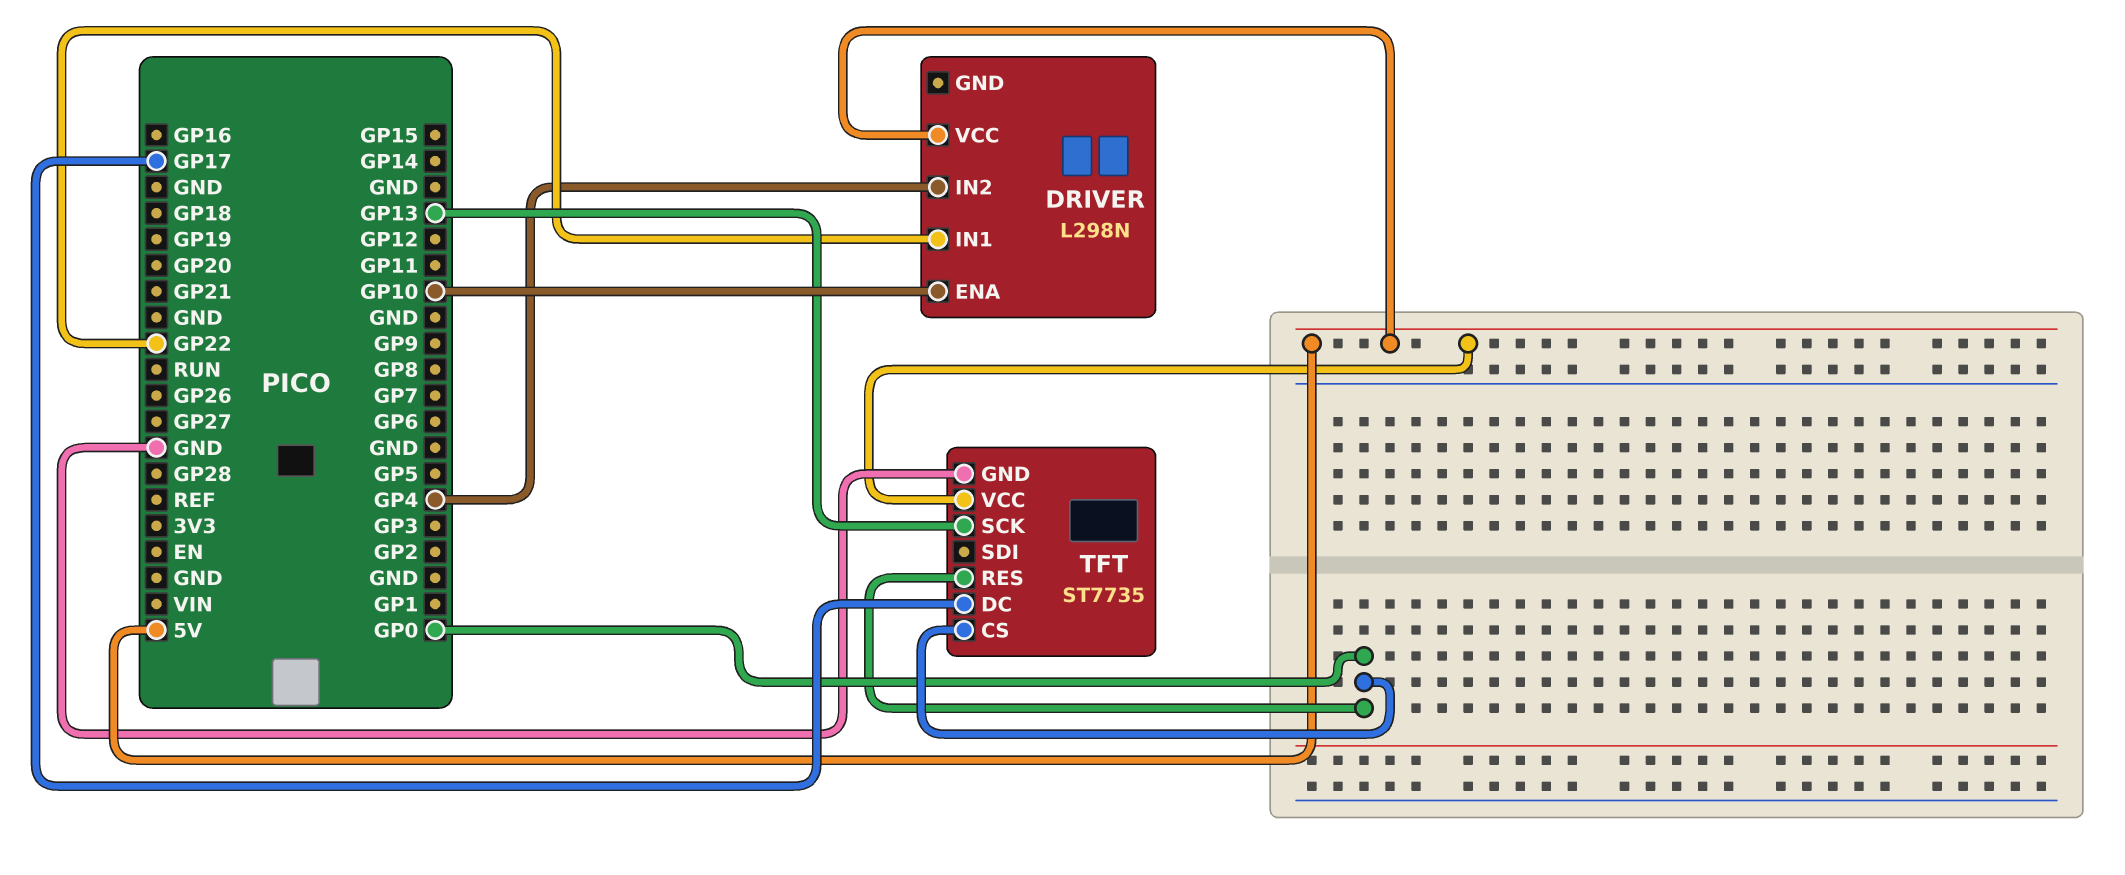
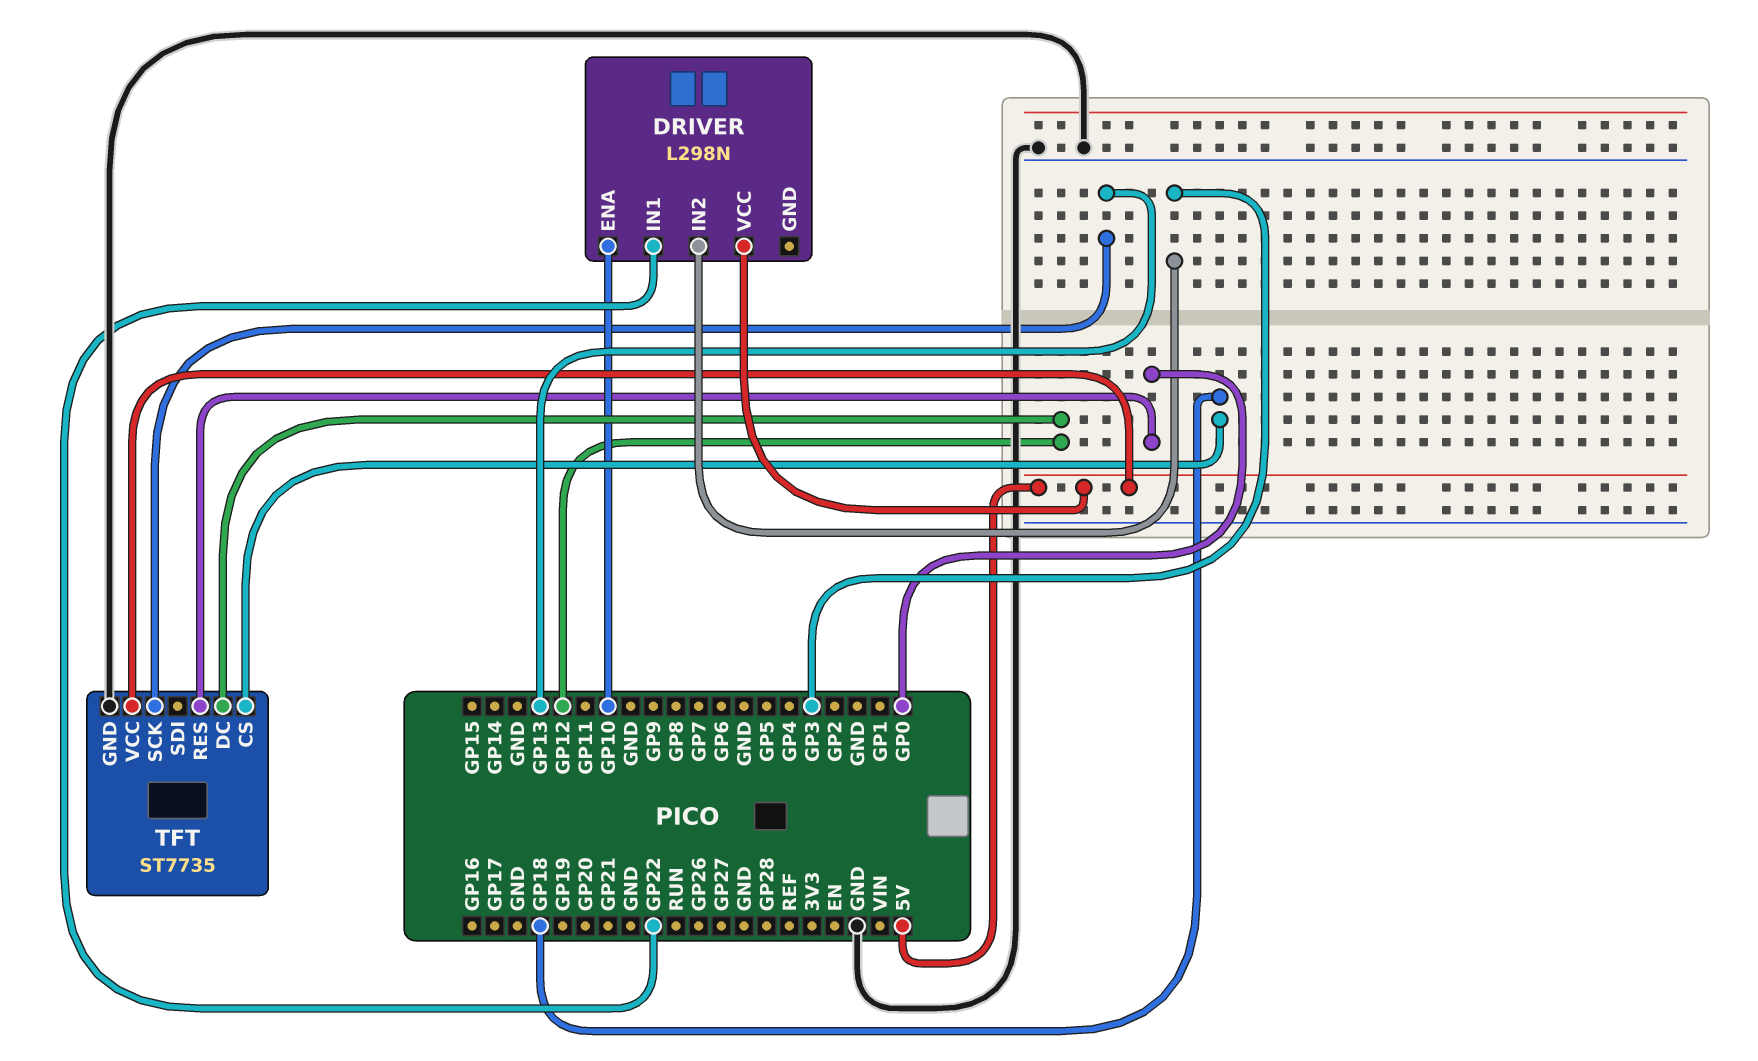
DRIVER pin IN2: GP4 -> GP3
TFT pin CS: GP0 -> GP18
TFT pin DC: GP17 -> GP12

